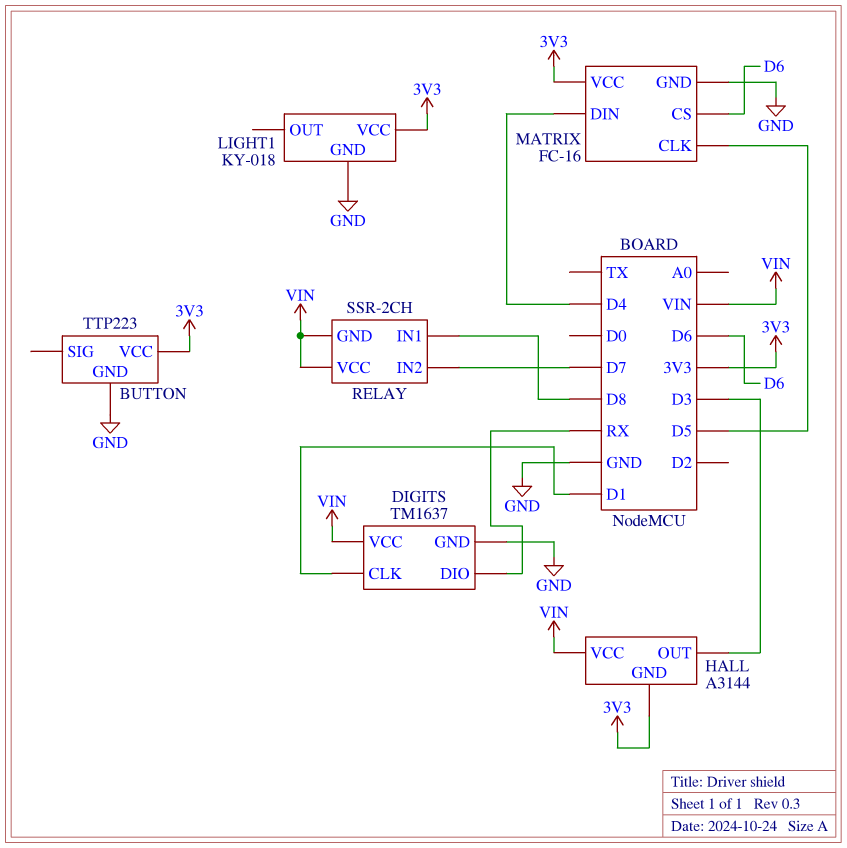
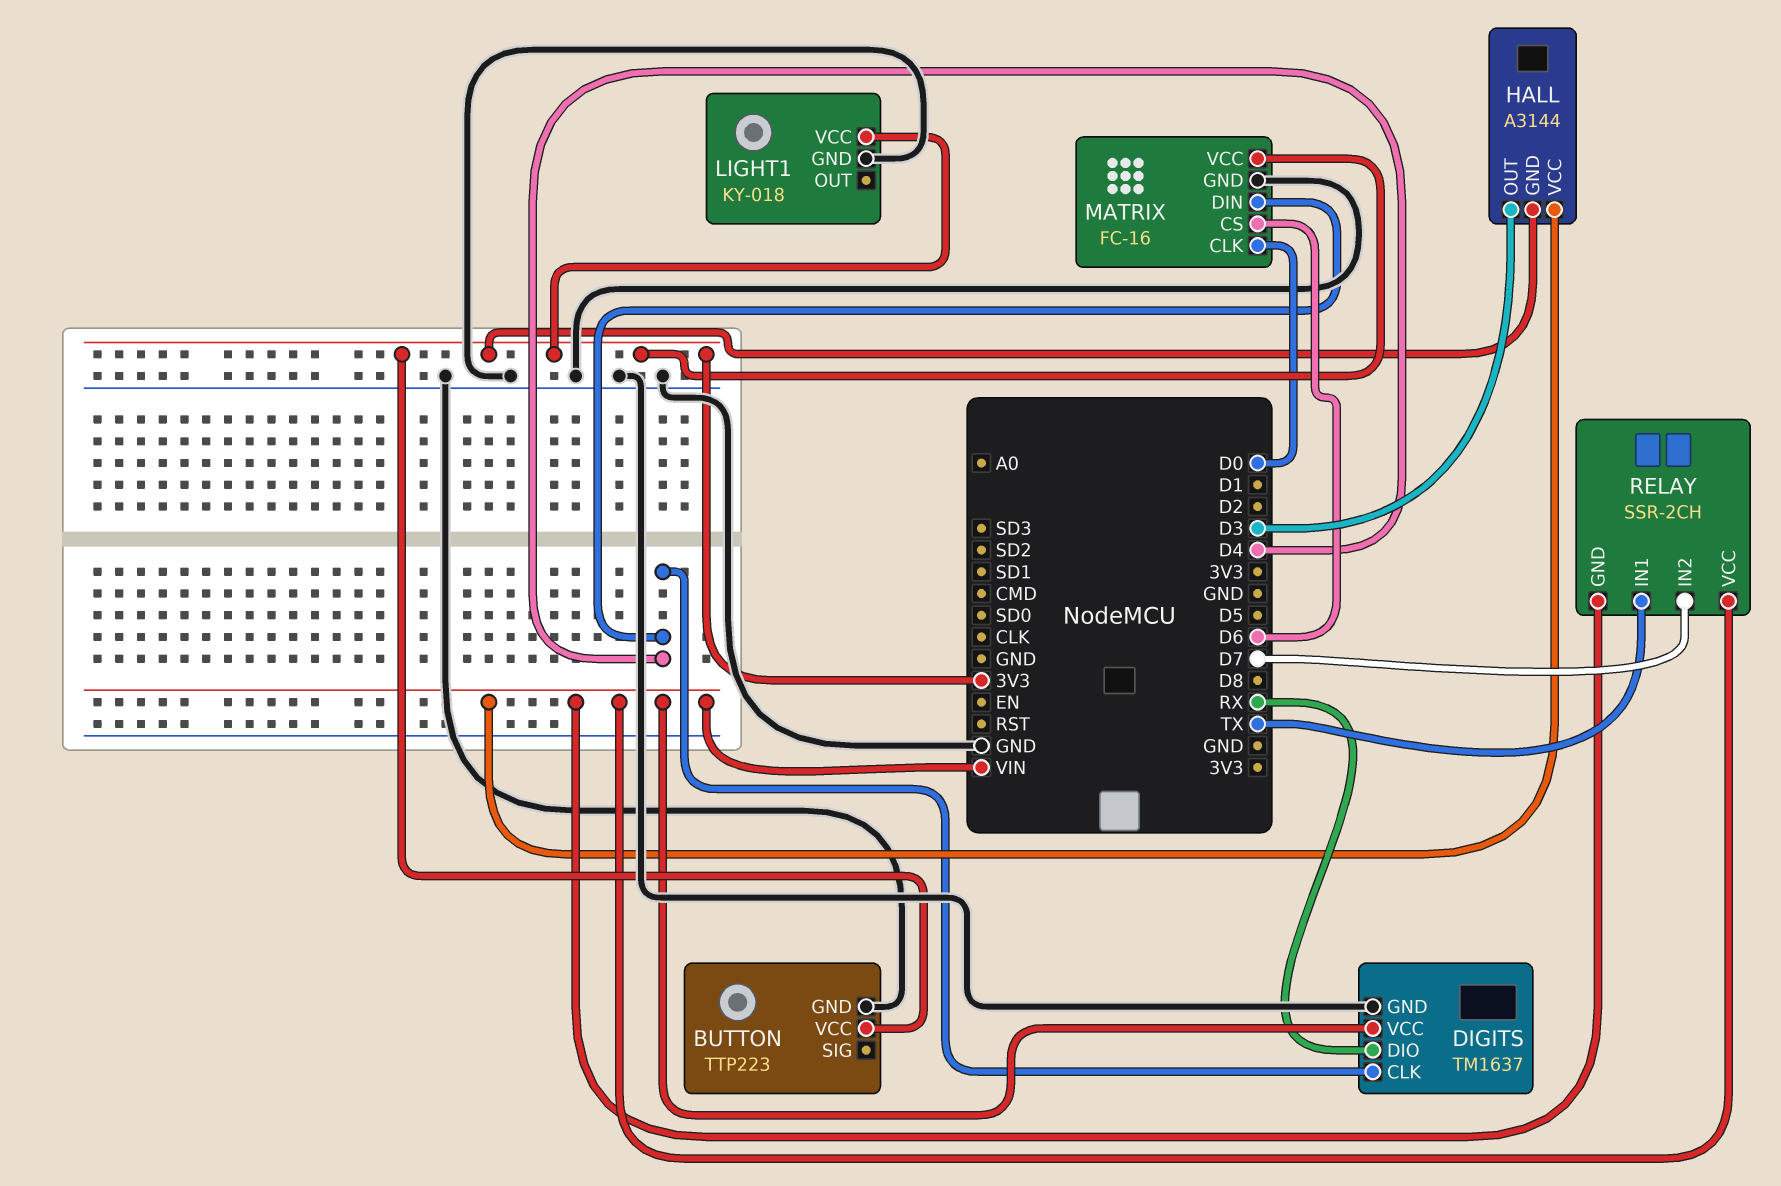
DIGITS pin CLK: D1 -> D4
MATRIX pin CLK: D5 -> D0
RELAY pin IN1: D8 -> TX

